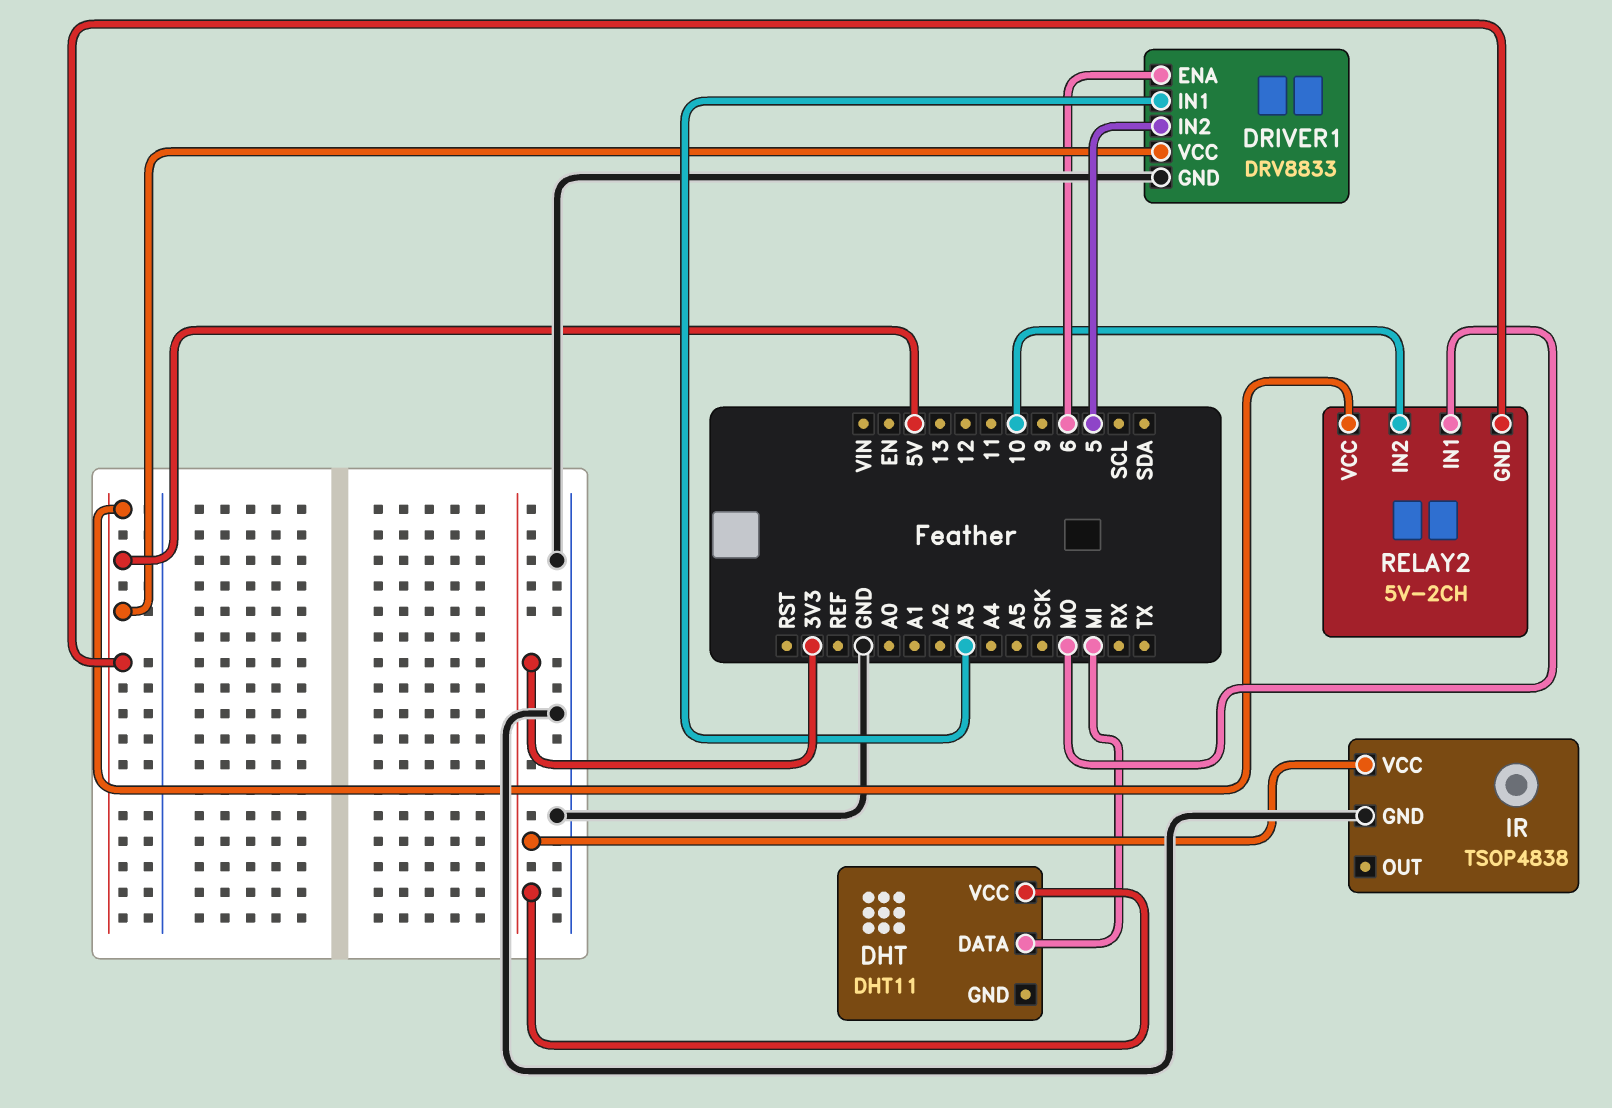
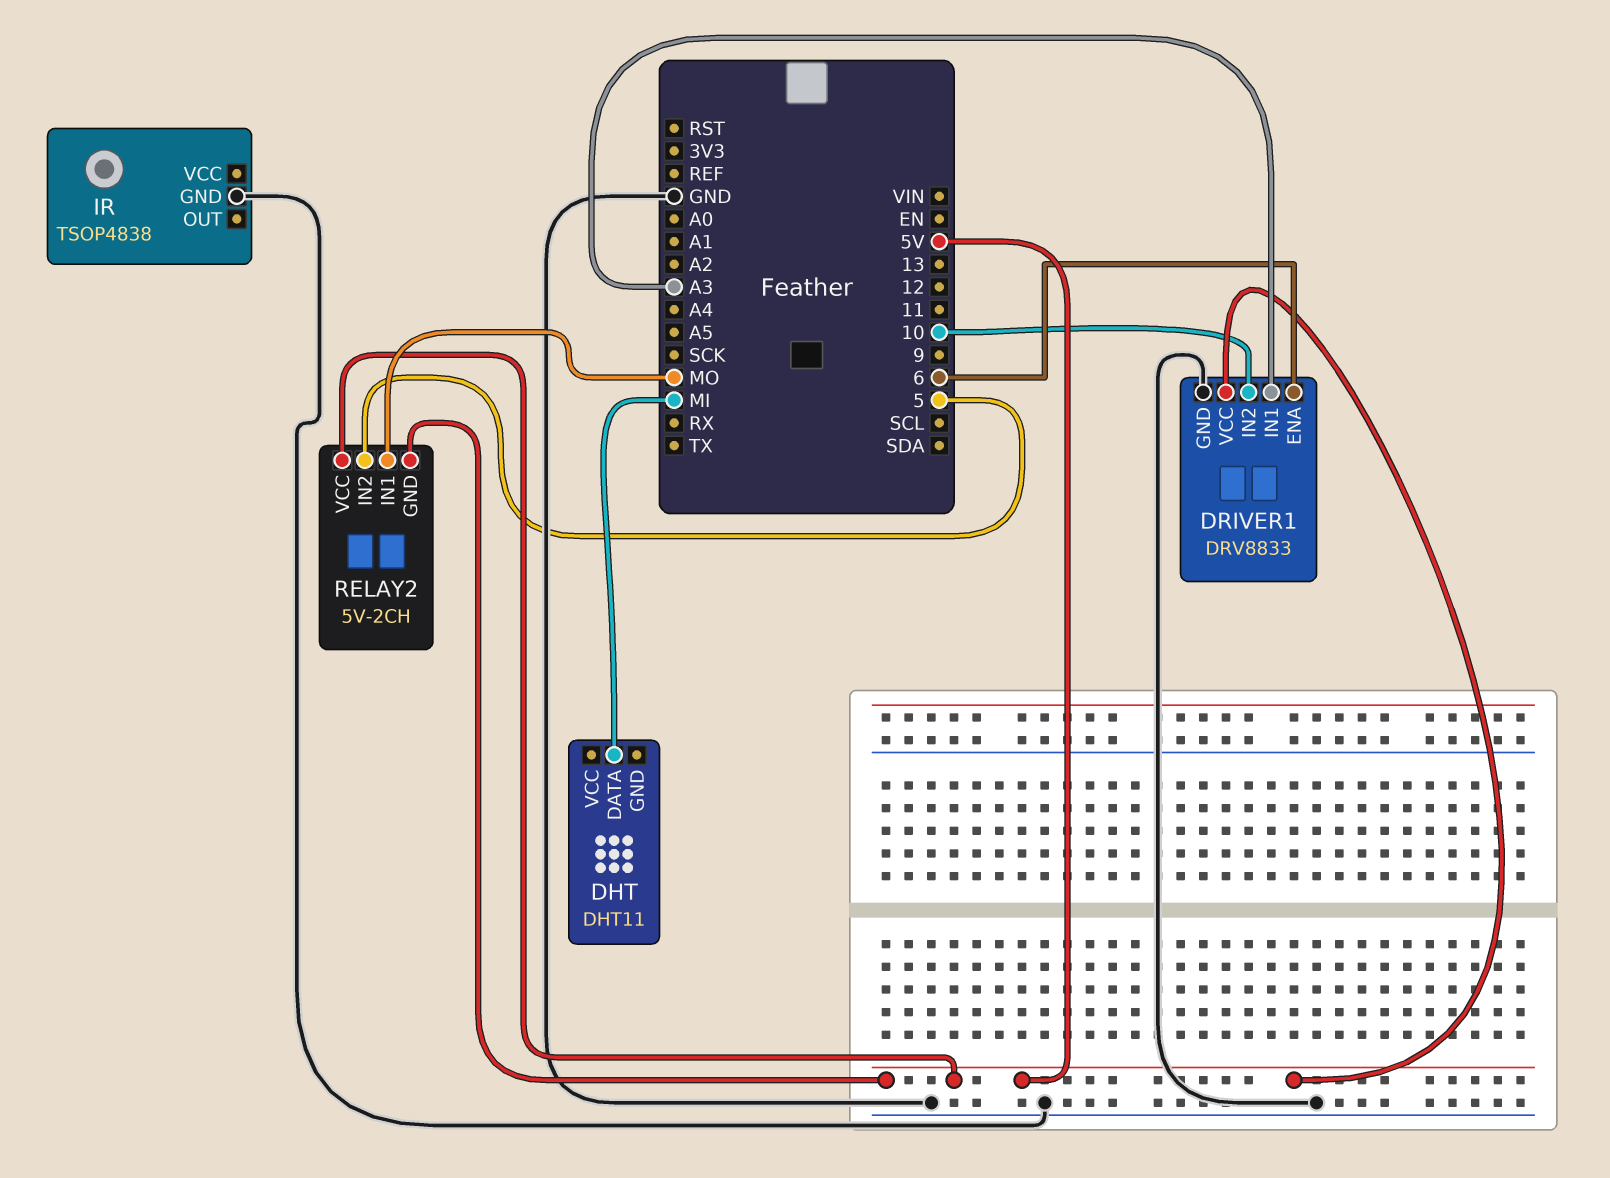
DHT pin VCC: 3V3 -> none
DRIVER1 pin IN2: 5 -> 10
IR pin VCC: 3V3 -> none
RELAY2 pin IN2: 10 -> 5

